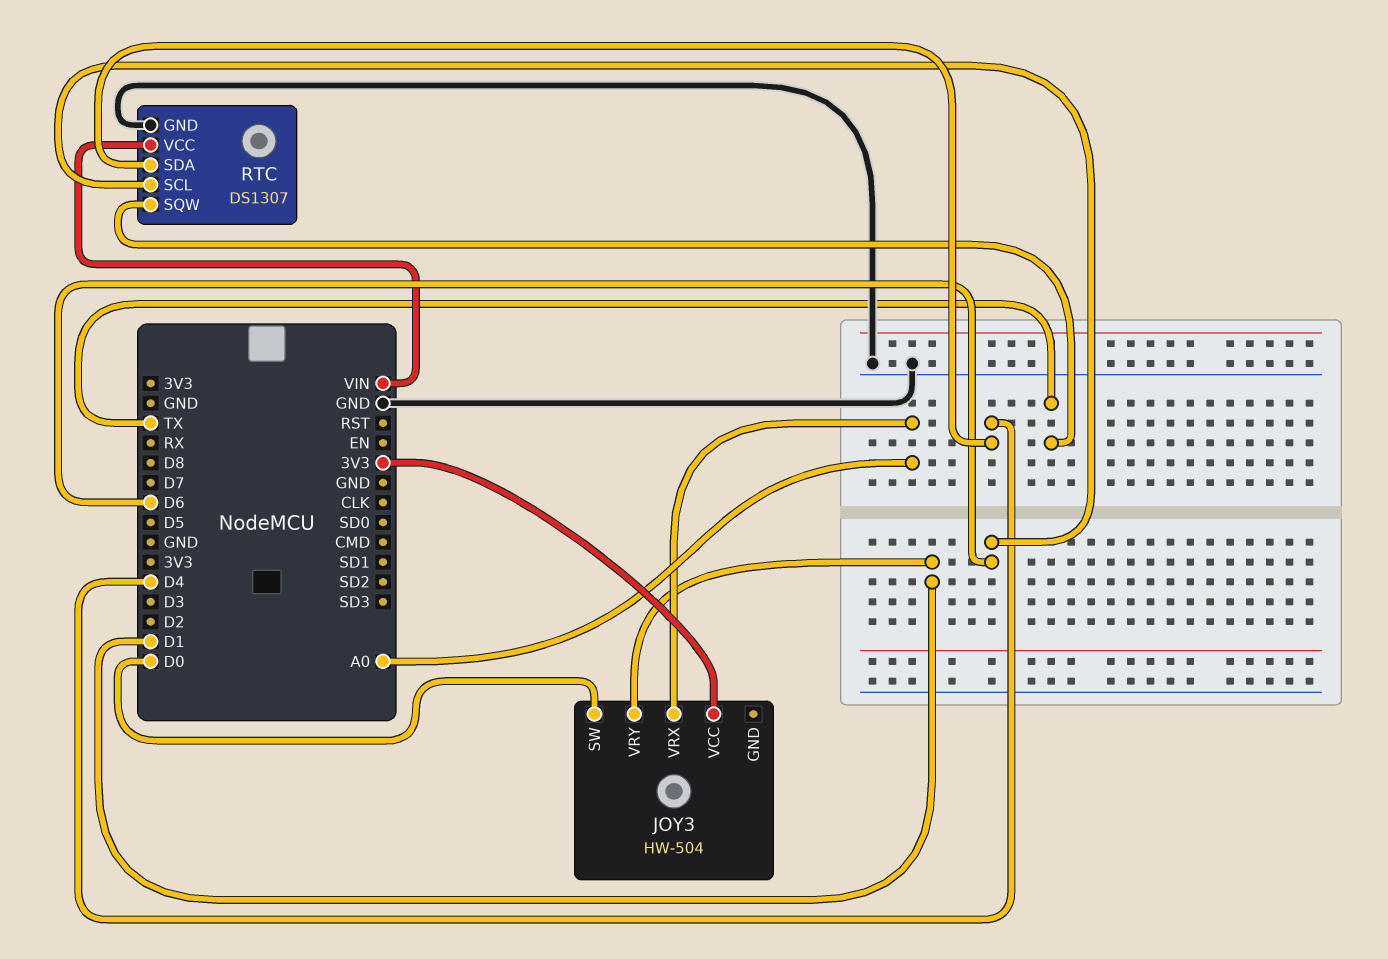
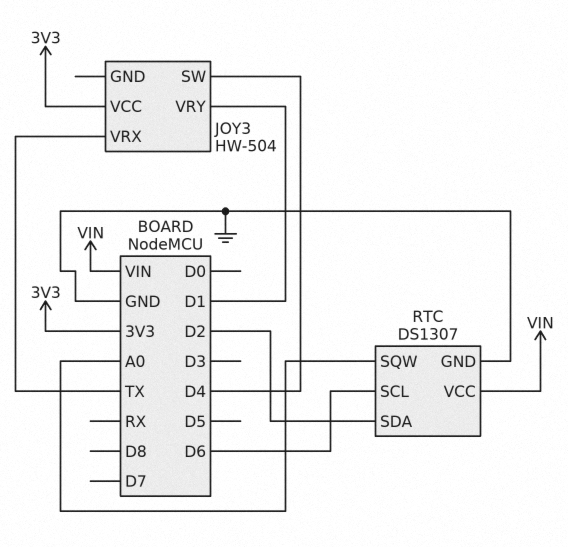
JOY3 pin SW: D0 -> D4
JOY3 pin VRX: A0 -> TX
RTC pin SDA: D4 -> D2
RTC pin SQW: TX -> A0

